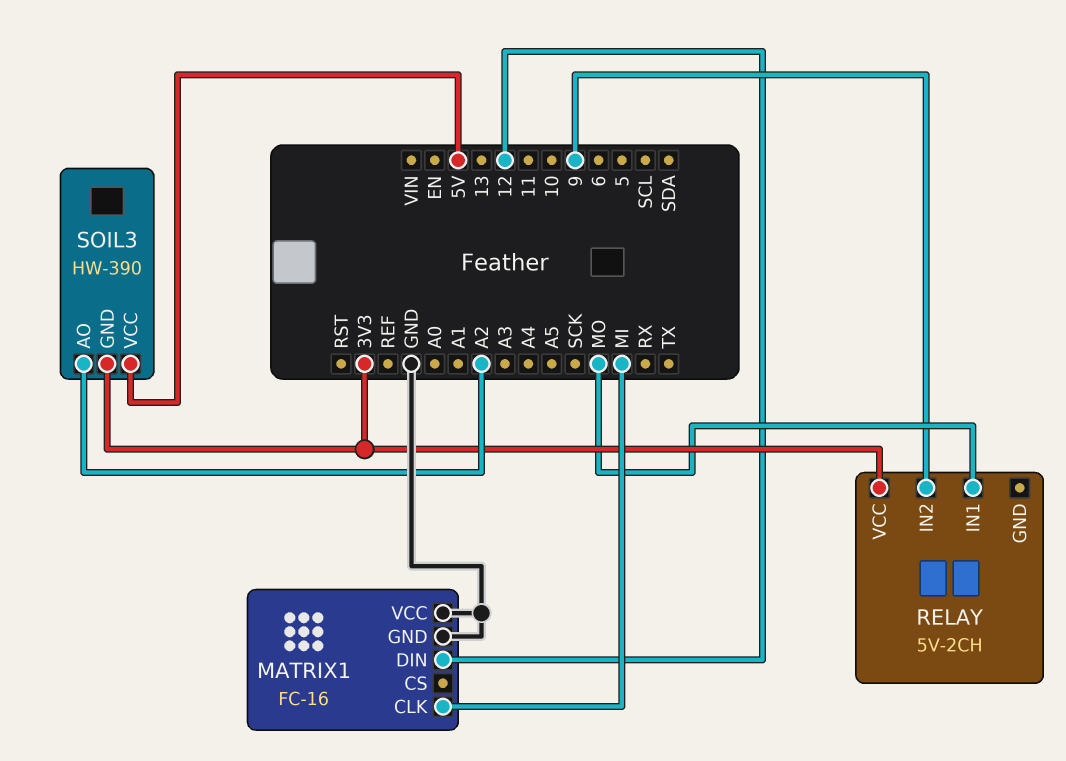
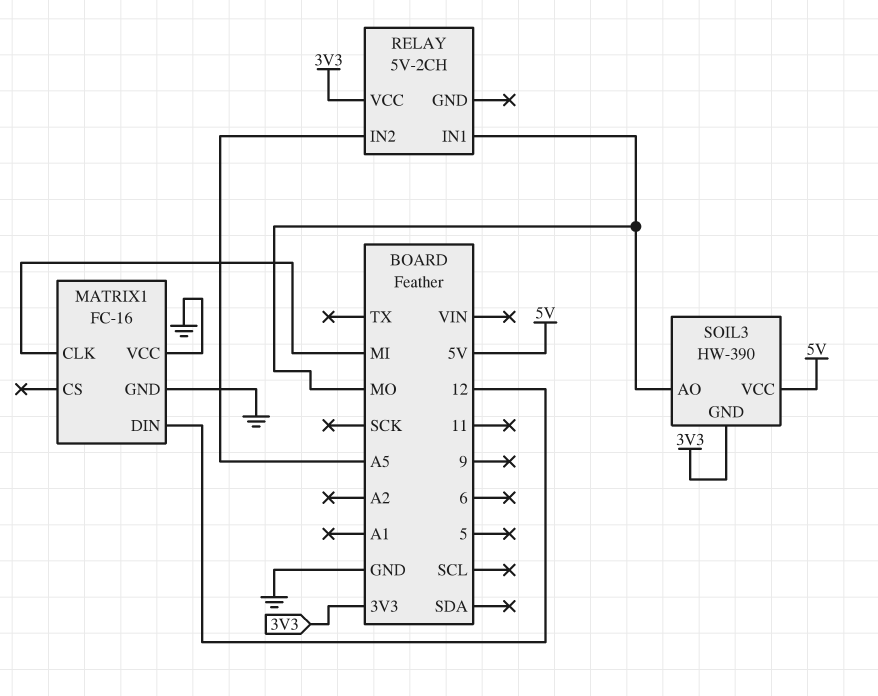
RELAY pin IN2: 9 -> A5
SOIL3 pin AO: A2 -> MO

